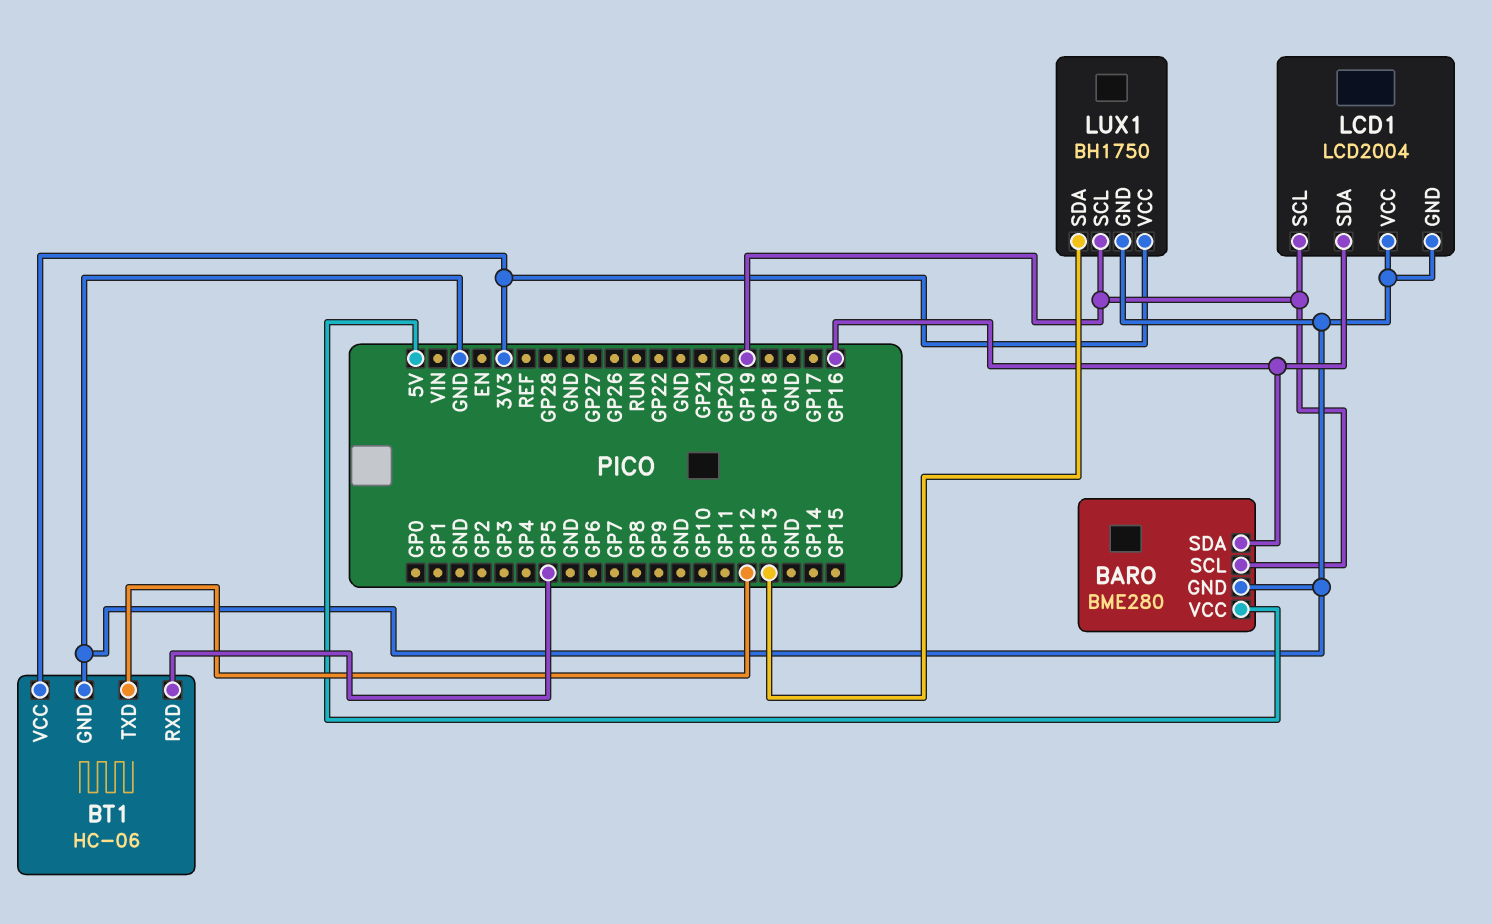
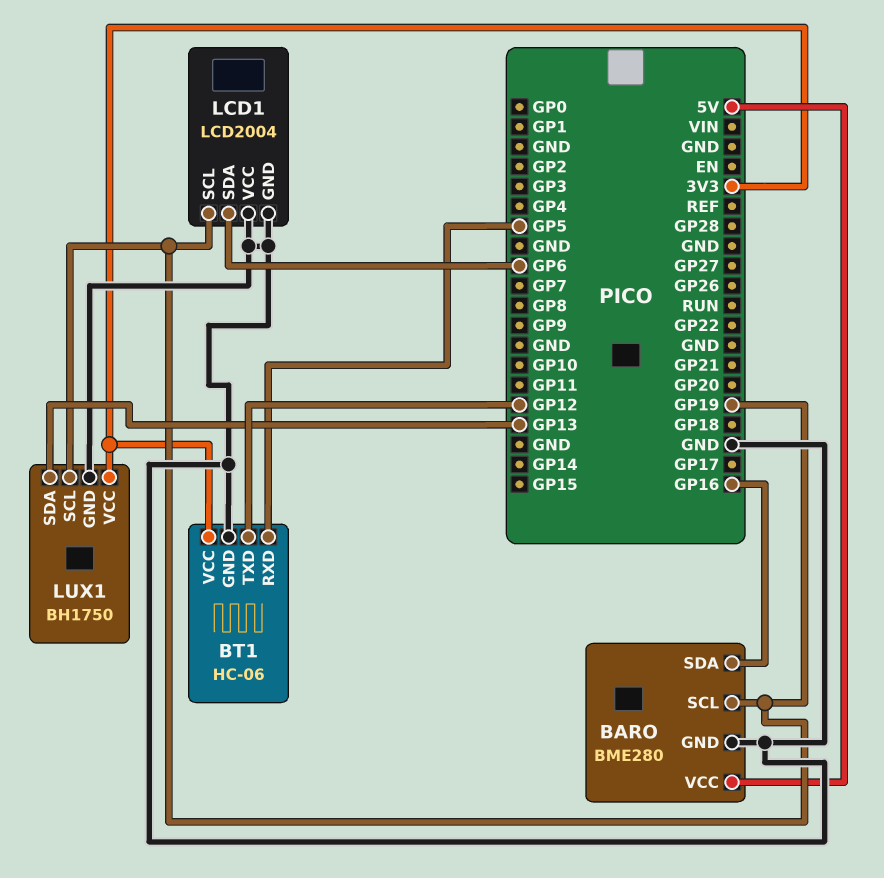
LCD1 pin SDA: GP16 -> GP6

